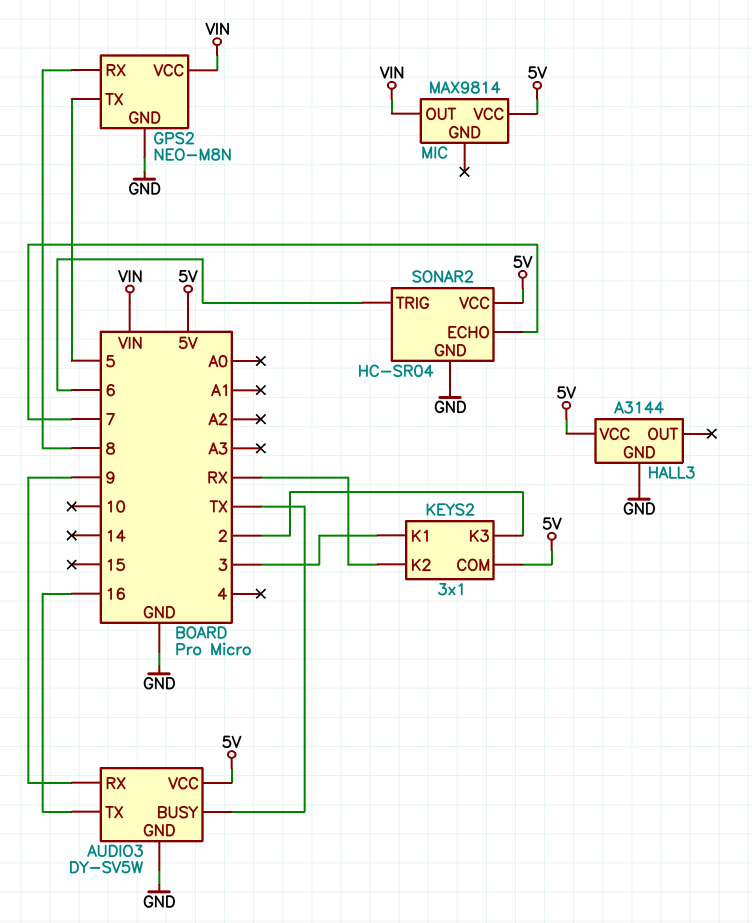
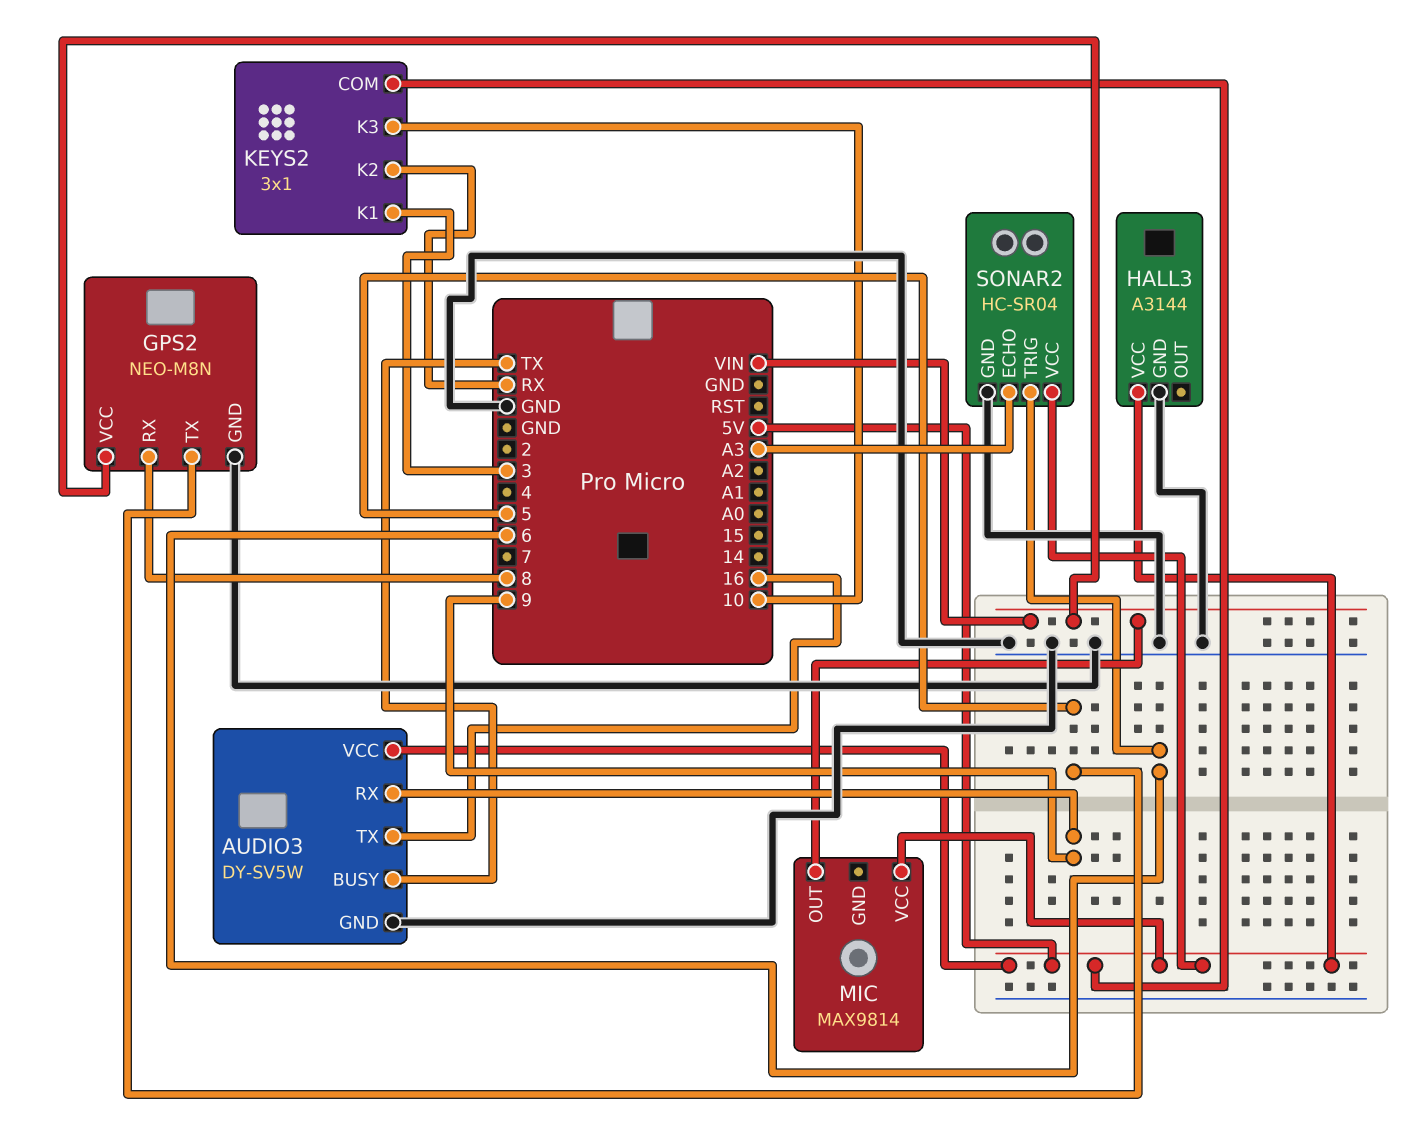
KEYS2 pin K3: 2 -> 10
SONAR2 pin ECHO: 7 -> A3

